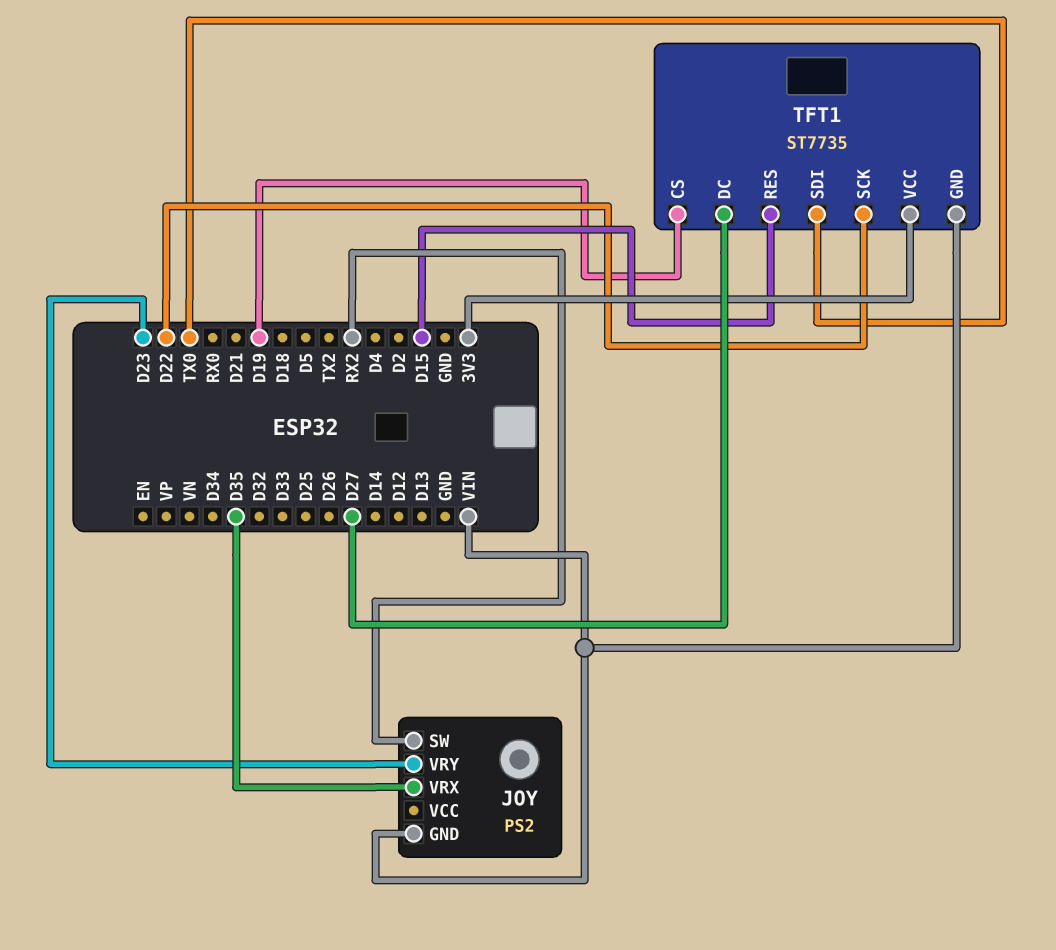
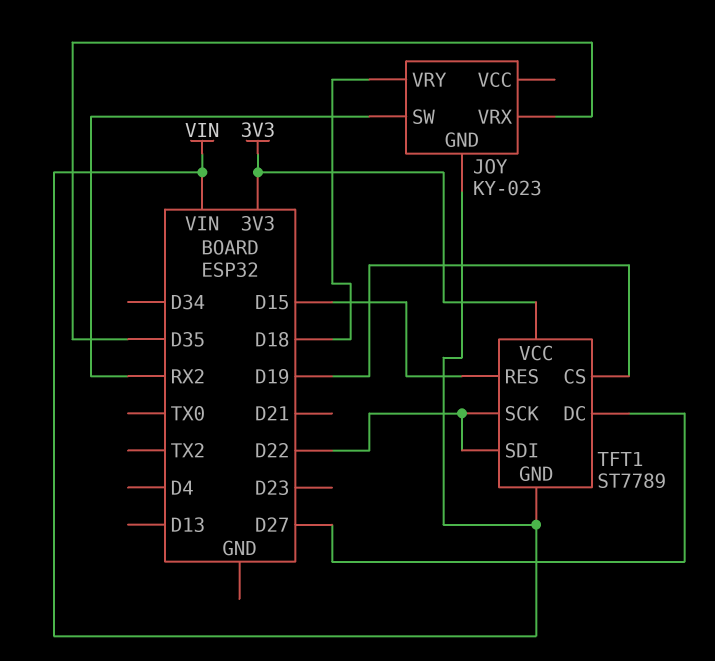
JOY: PS2 -> KY-023
JOY pin VRY: D23 -> D18
TFT1: ST7735 -> ST7789
TFT1 pin SDI: TX0 -> D22

